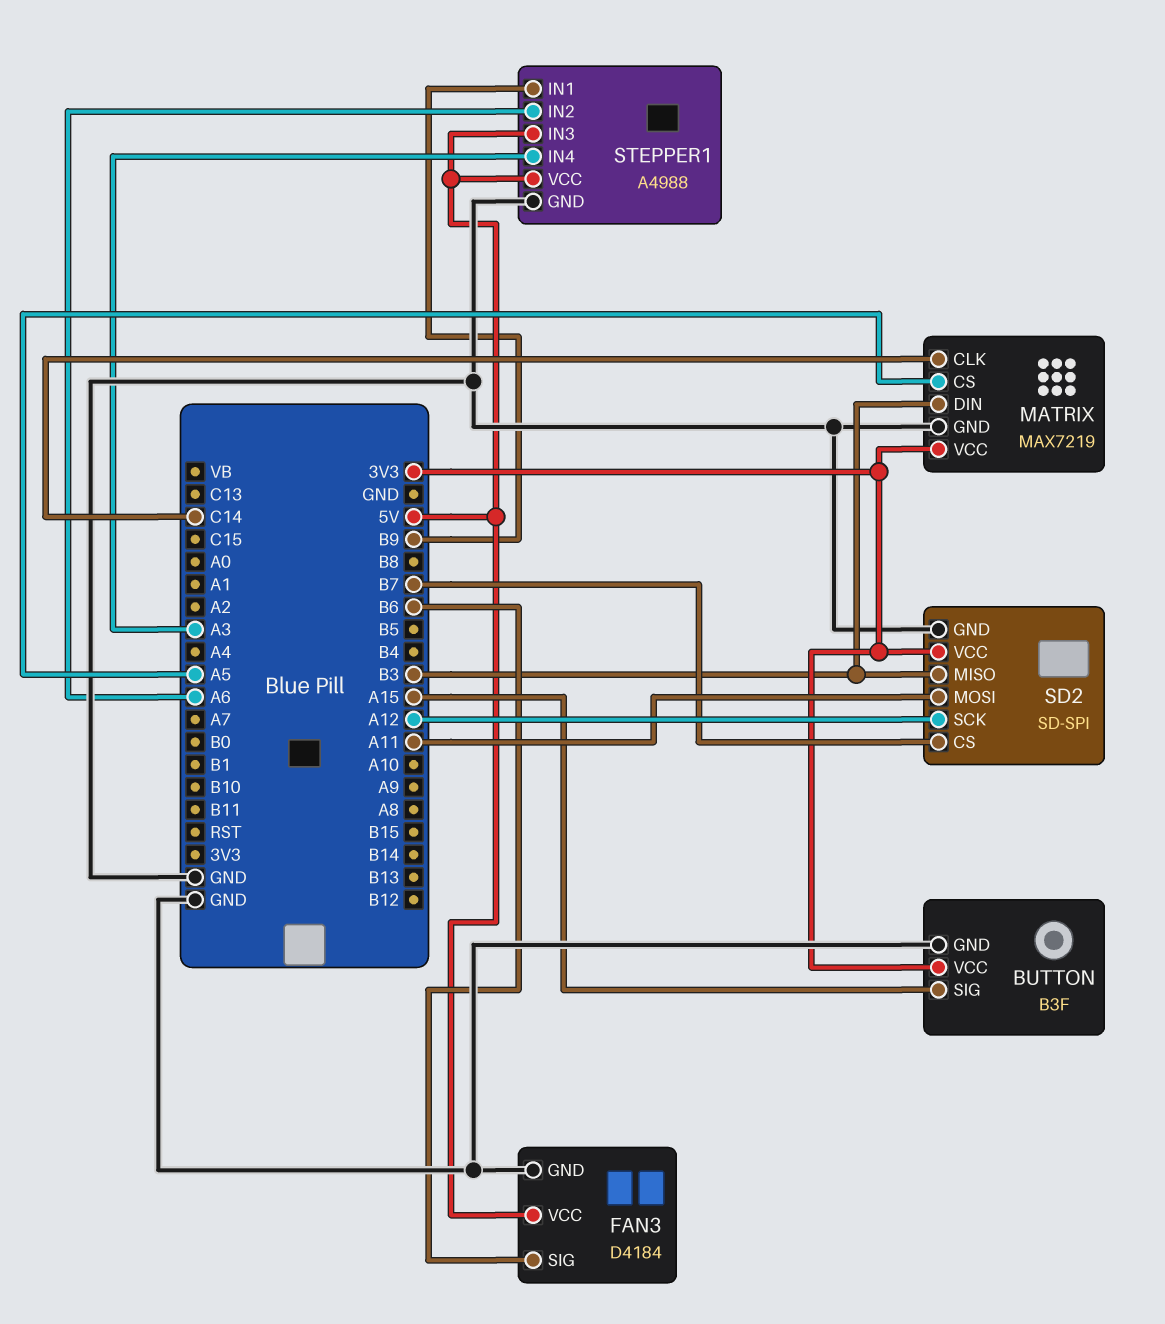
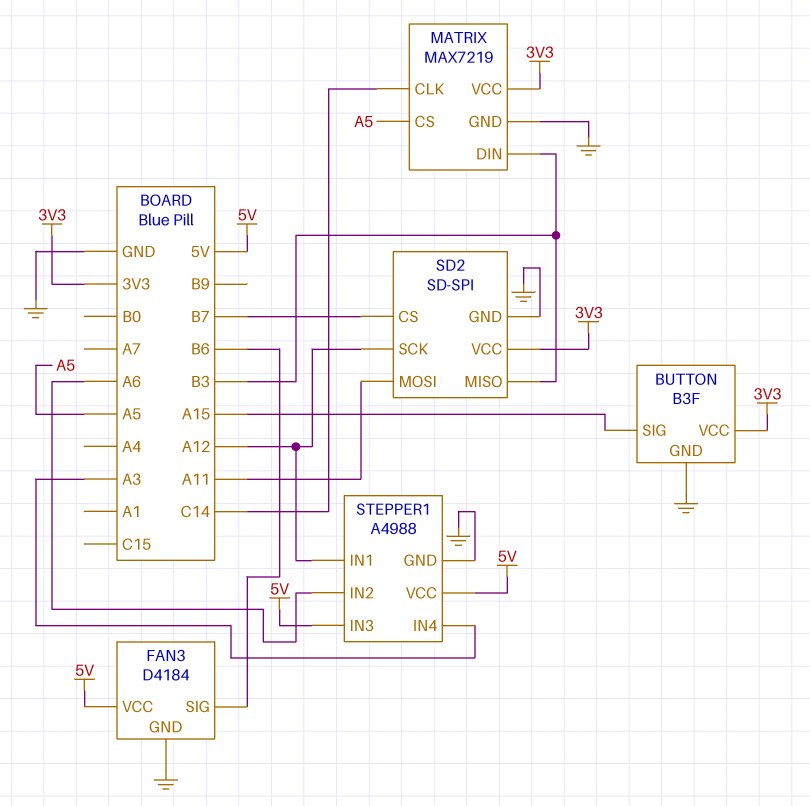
STEPPER1 pin IN1: B9 -> A12

